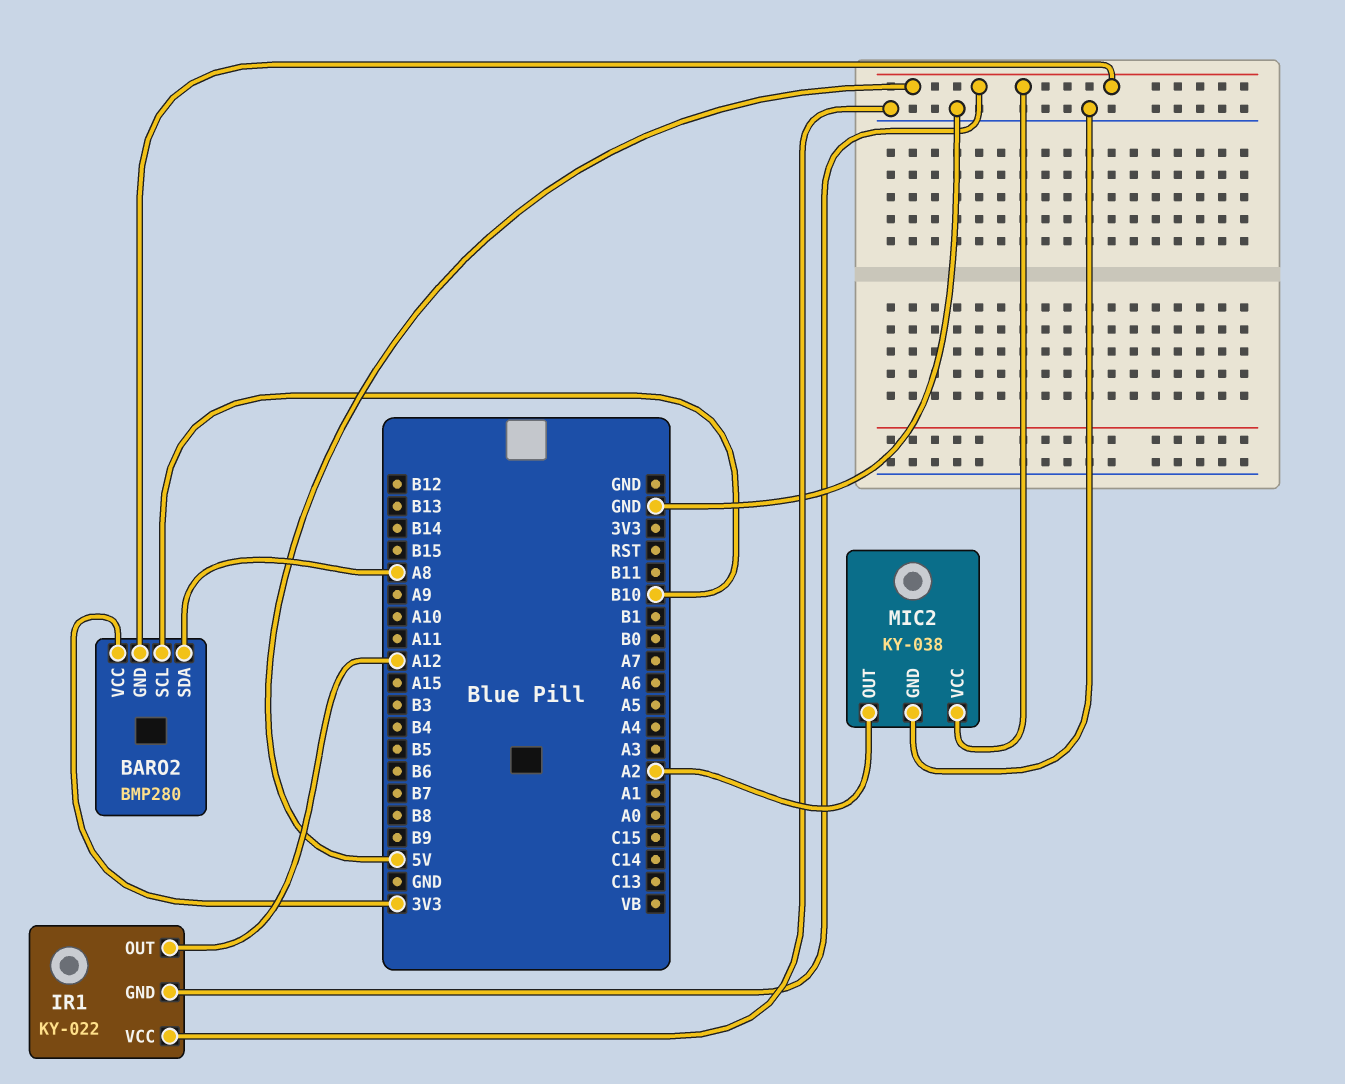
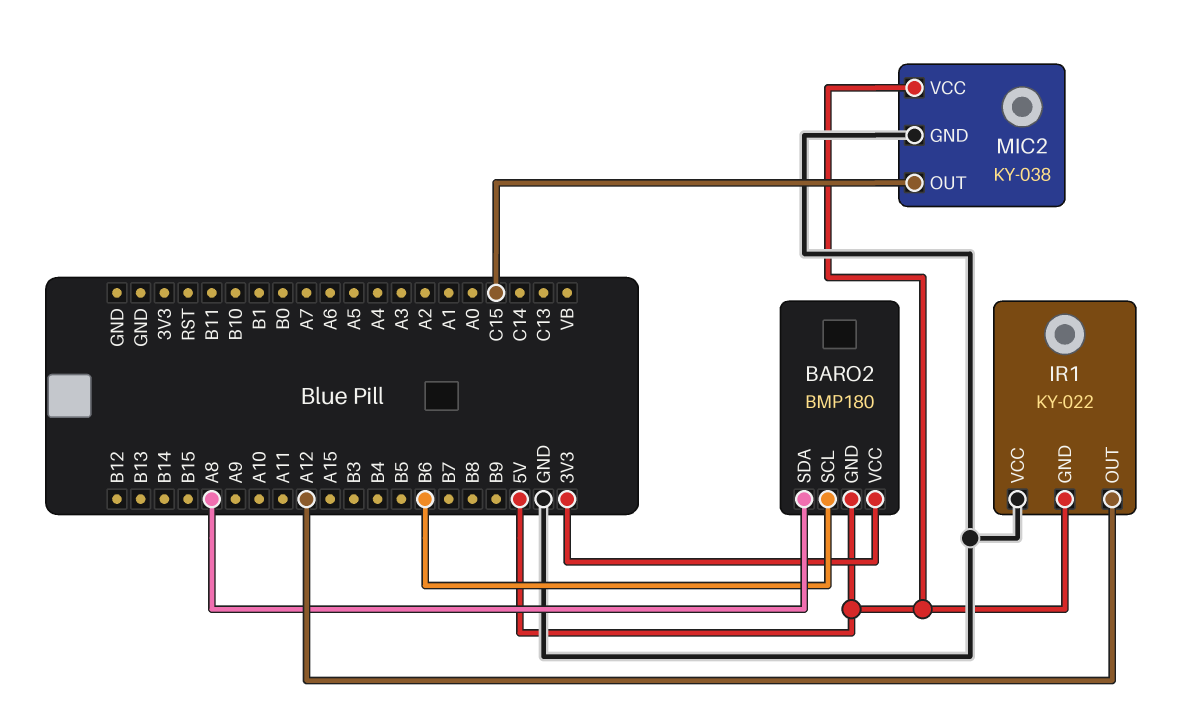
BARO2: BMP280 -> BMP180
BARO2 pin SCL: B10 -> B6
MIC2 pin OUT: A2 -> C15

